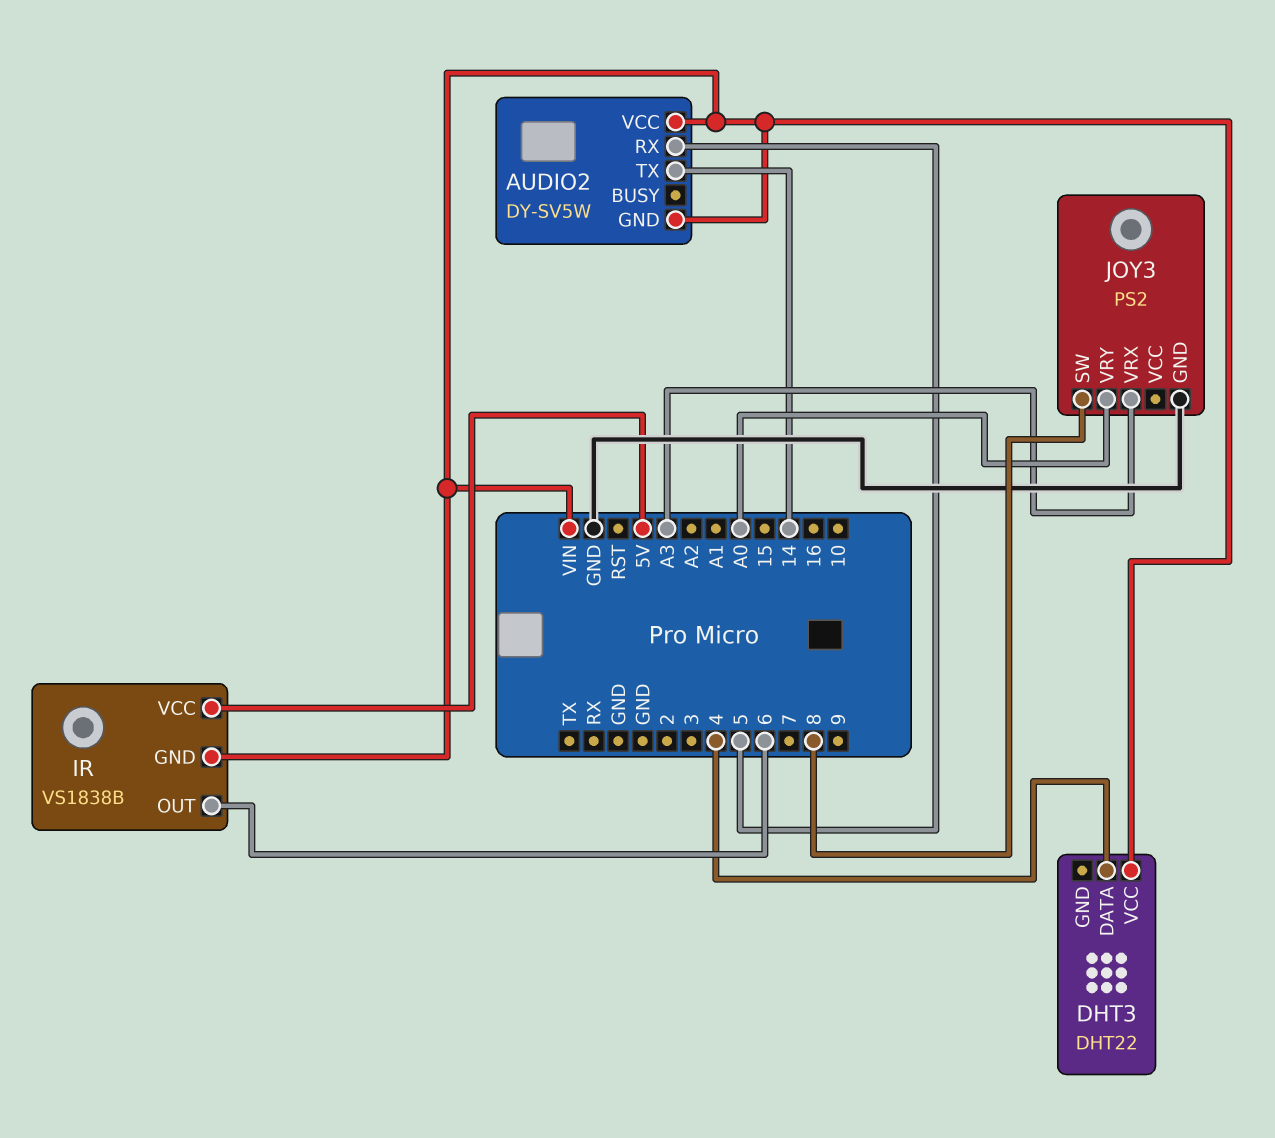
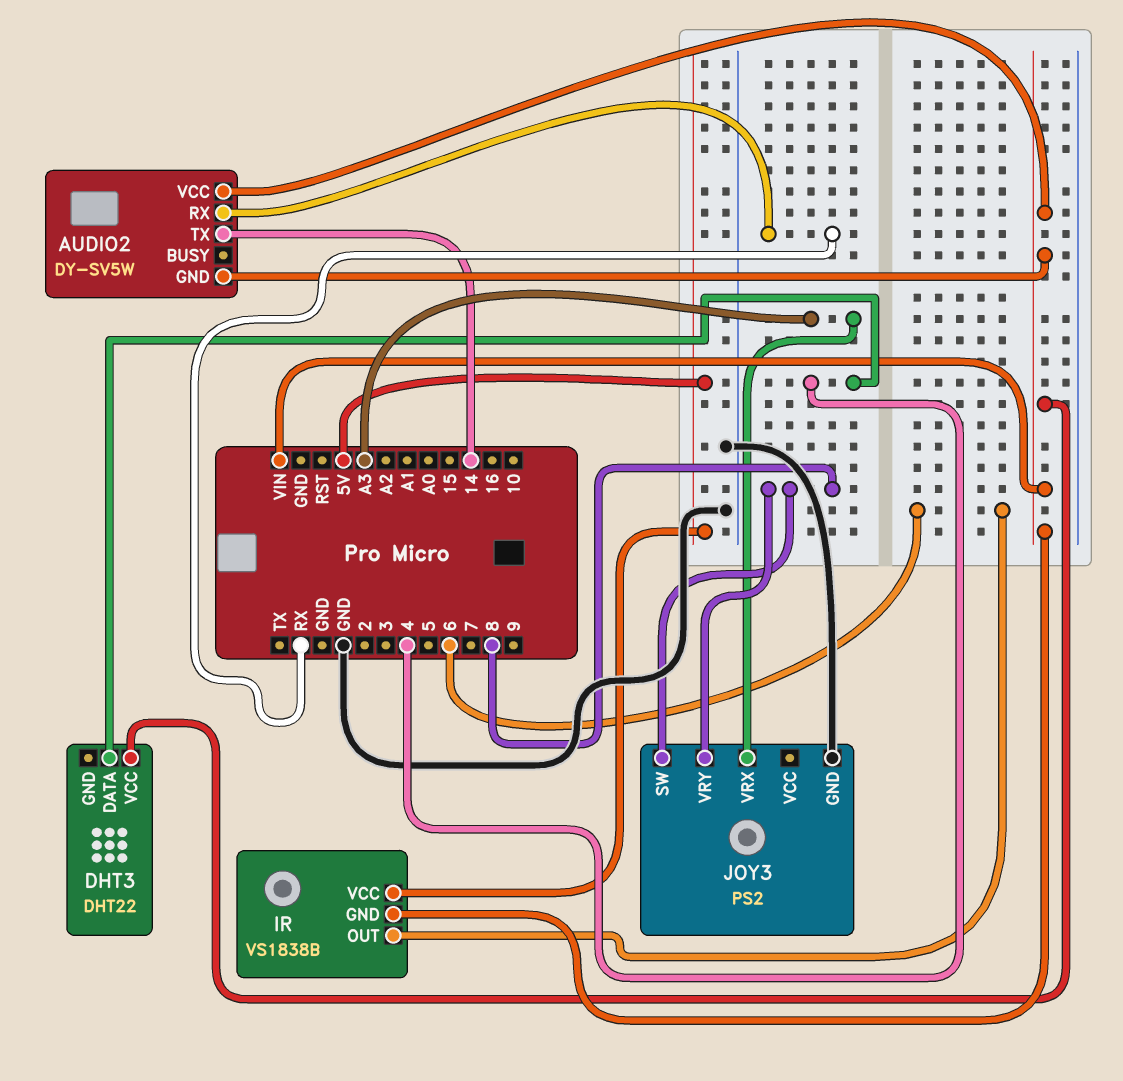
AUDIO2 pin RX: 5 -> RX
JOY3 pin VRY: A0 -> 8

